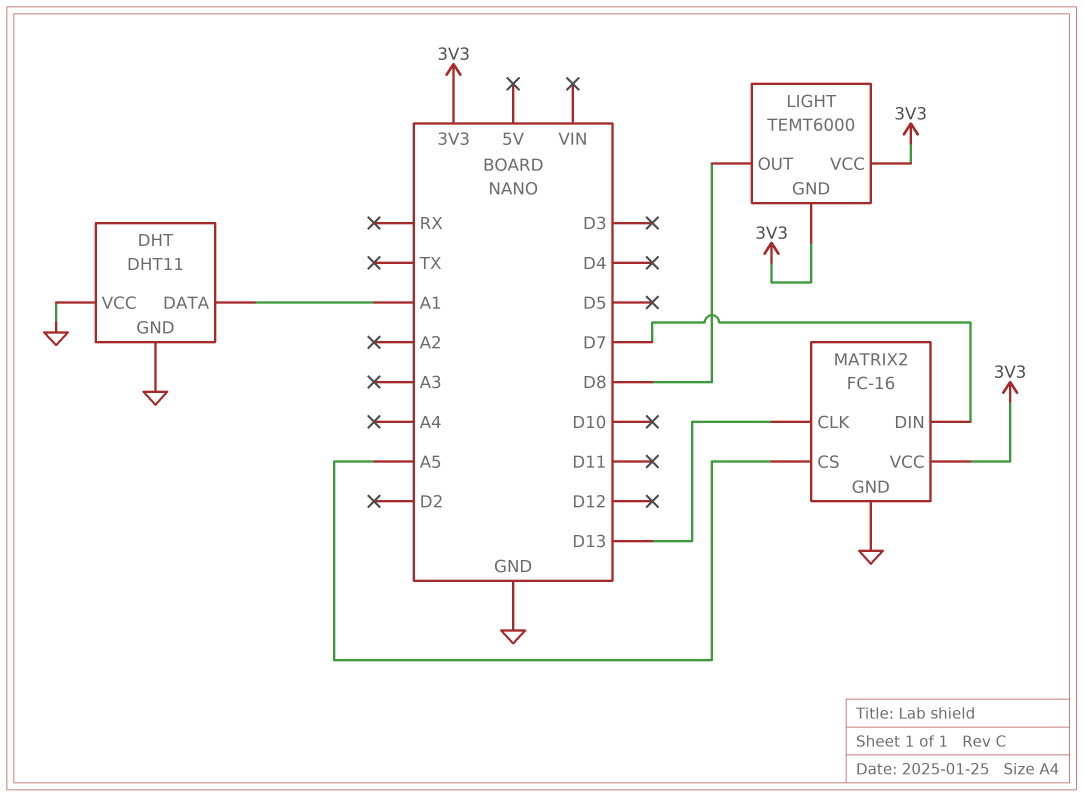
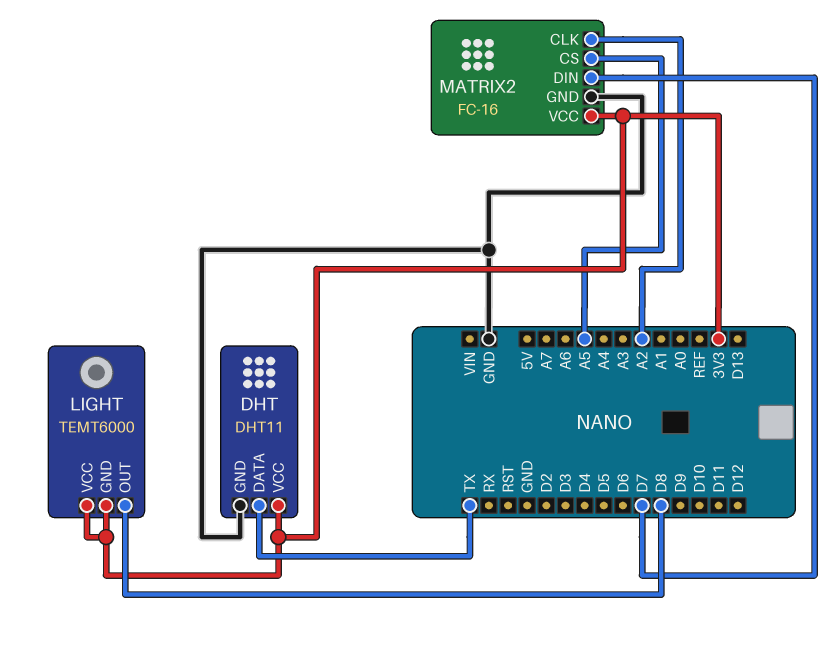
DHT pin DATA: A1 -> TX
DHT pin VCC: GND -> 3V3
MATRIX2 pin CLK: D13 -> A2

